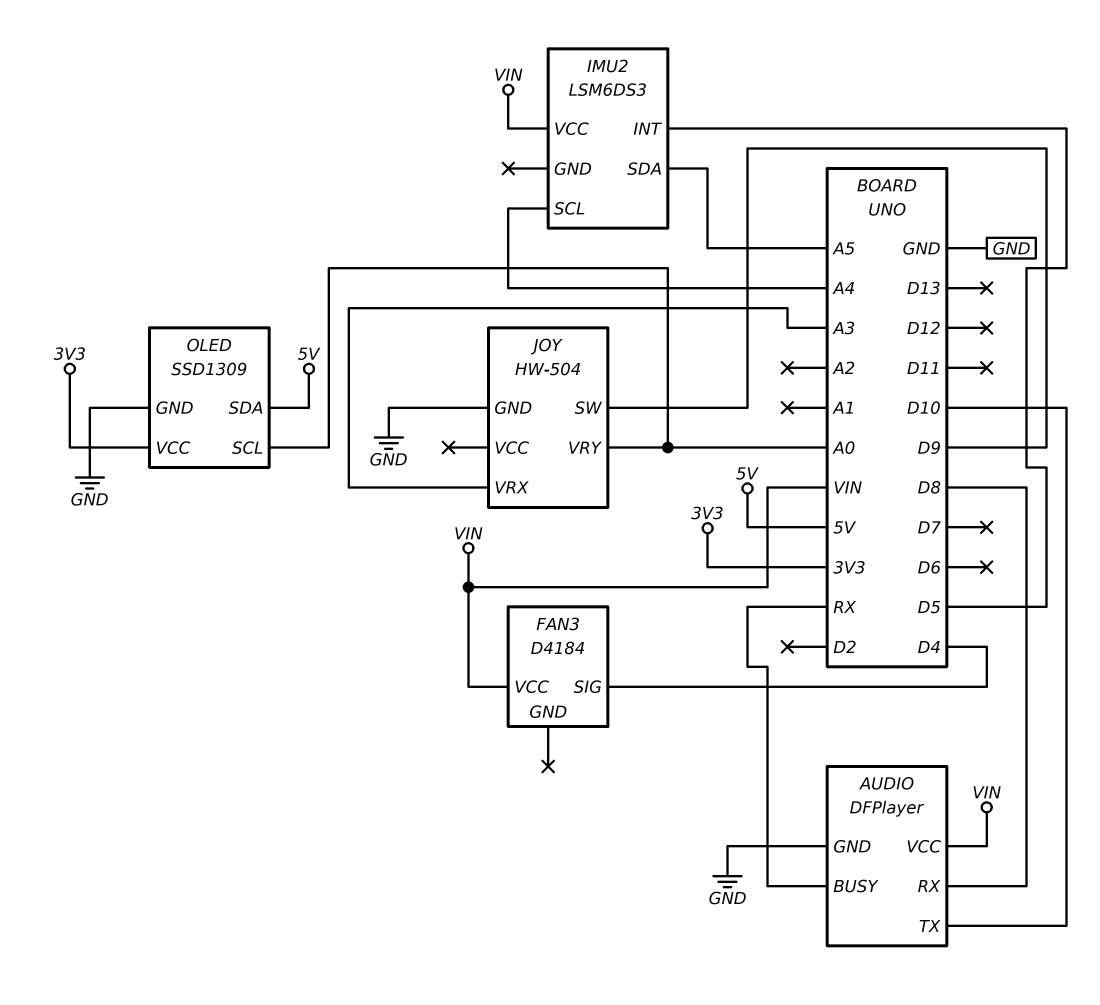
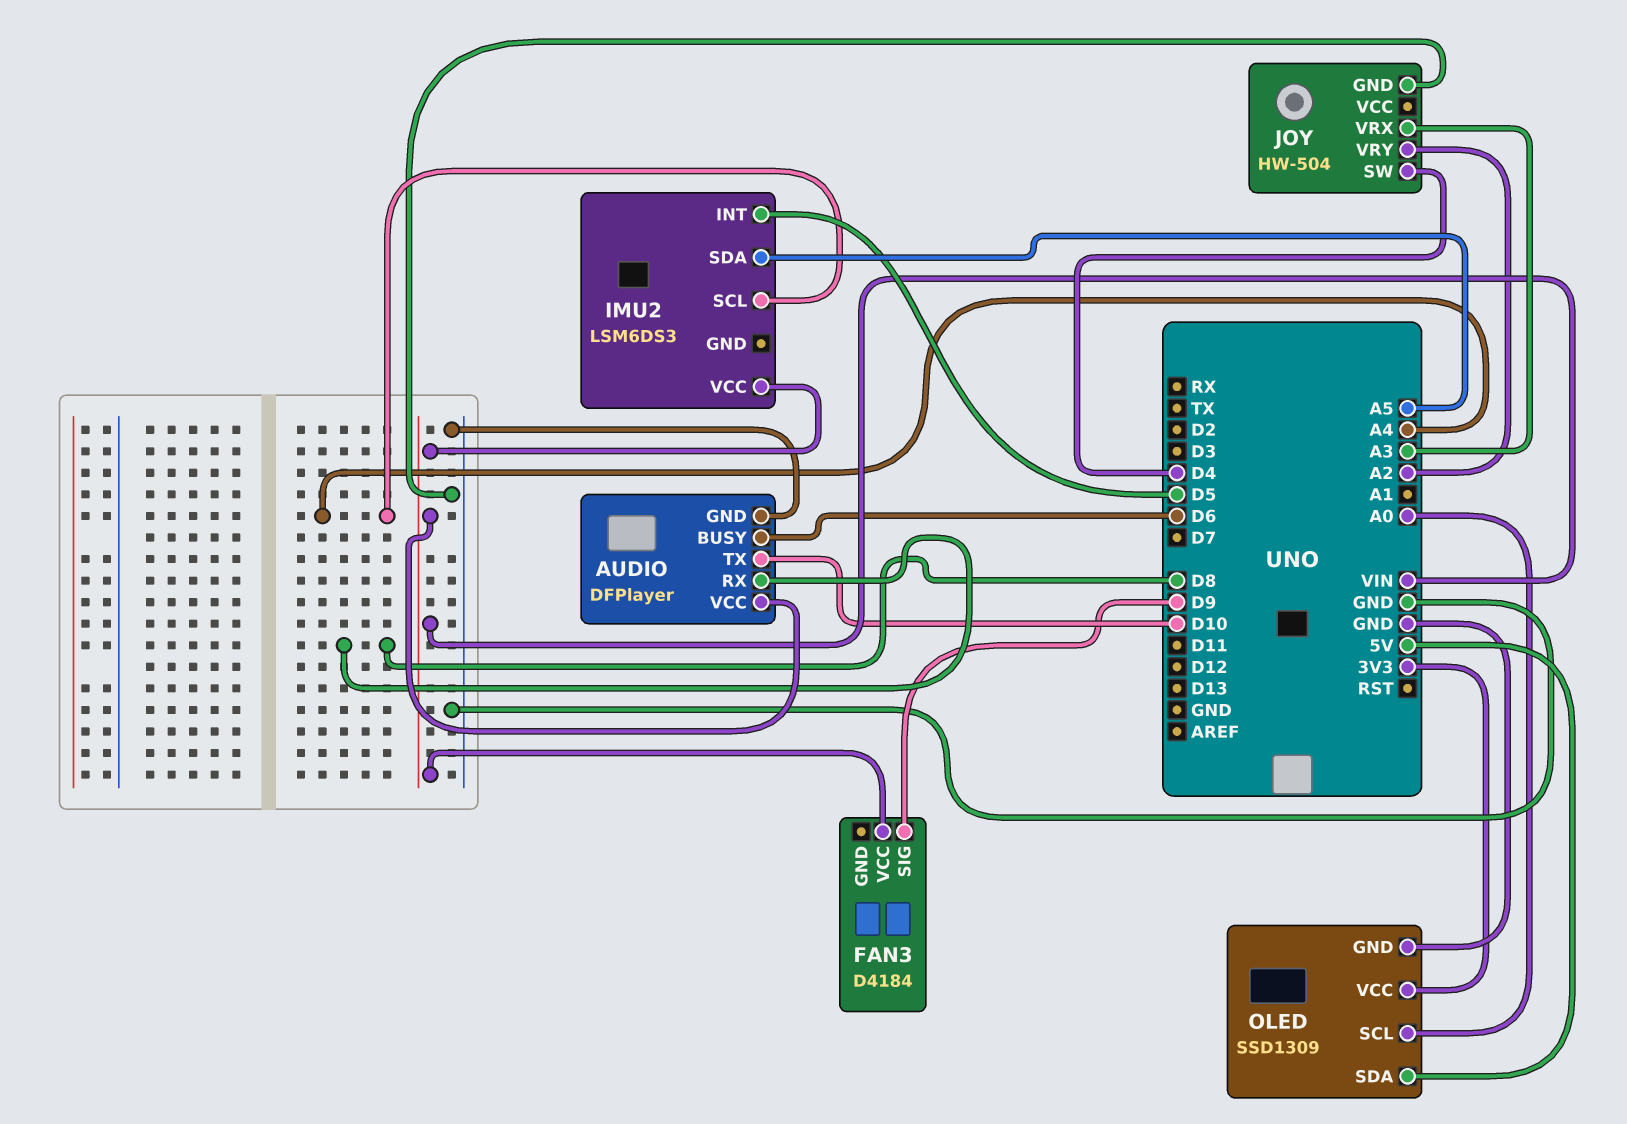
AUDIO pin BUSY: RX -> D6
FAN3 pin SIG: D4 -> D9
JOY pin SW: D9 -> D4
JOY pin VRY: A0 -> A2

